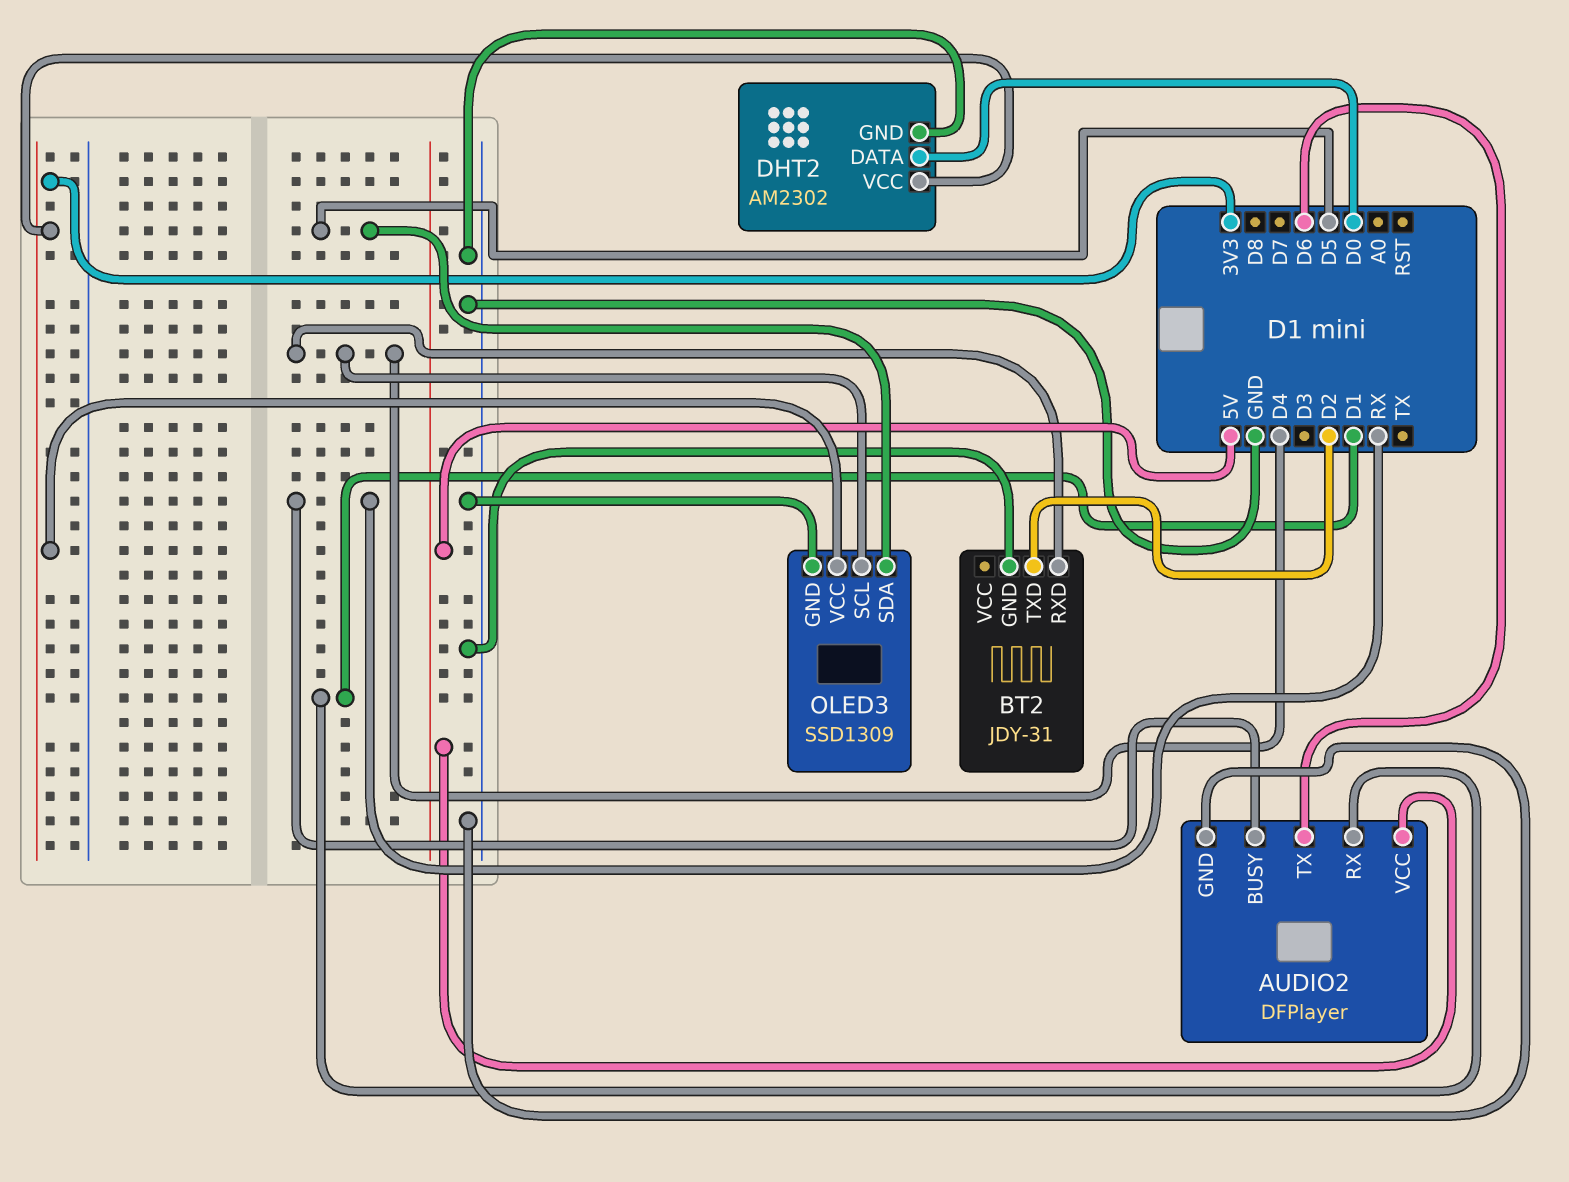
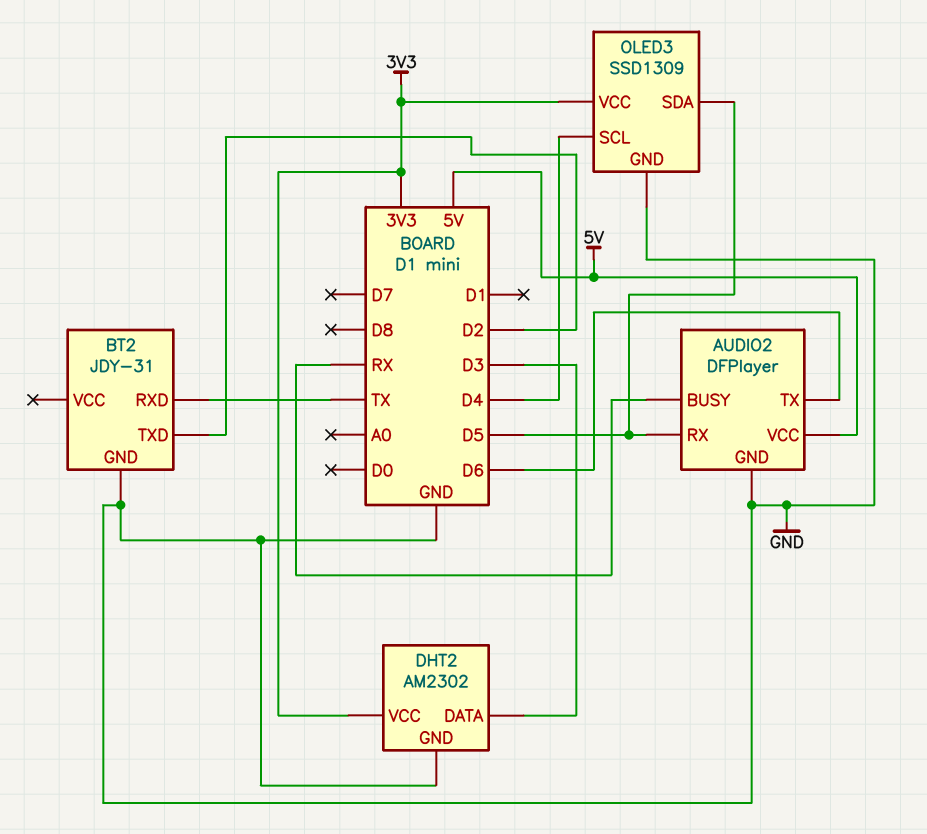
AUDIO2 pin RX: D1 -> D5
BT2 pin RXD: D4 -> TX
DHT2 pin DATA: D0 -> D3

